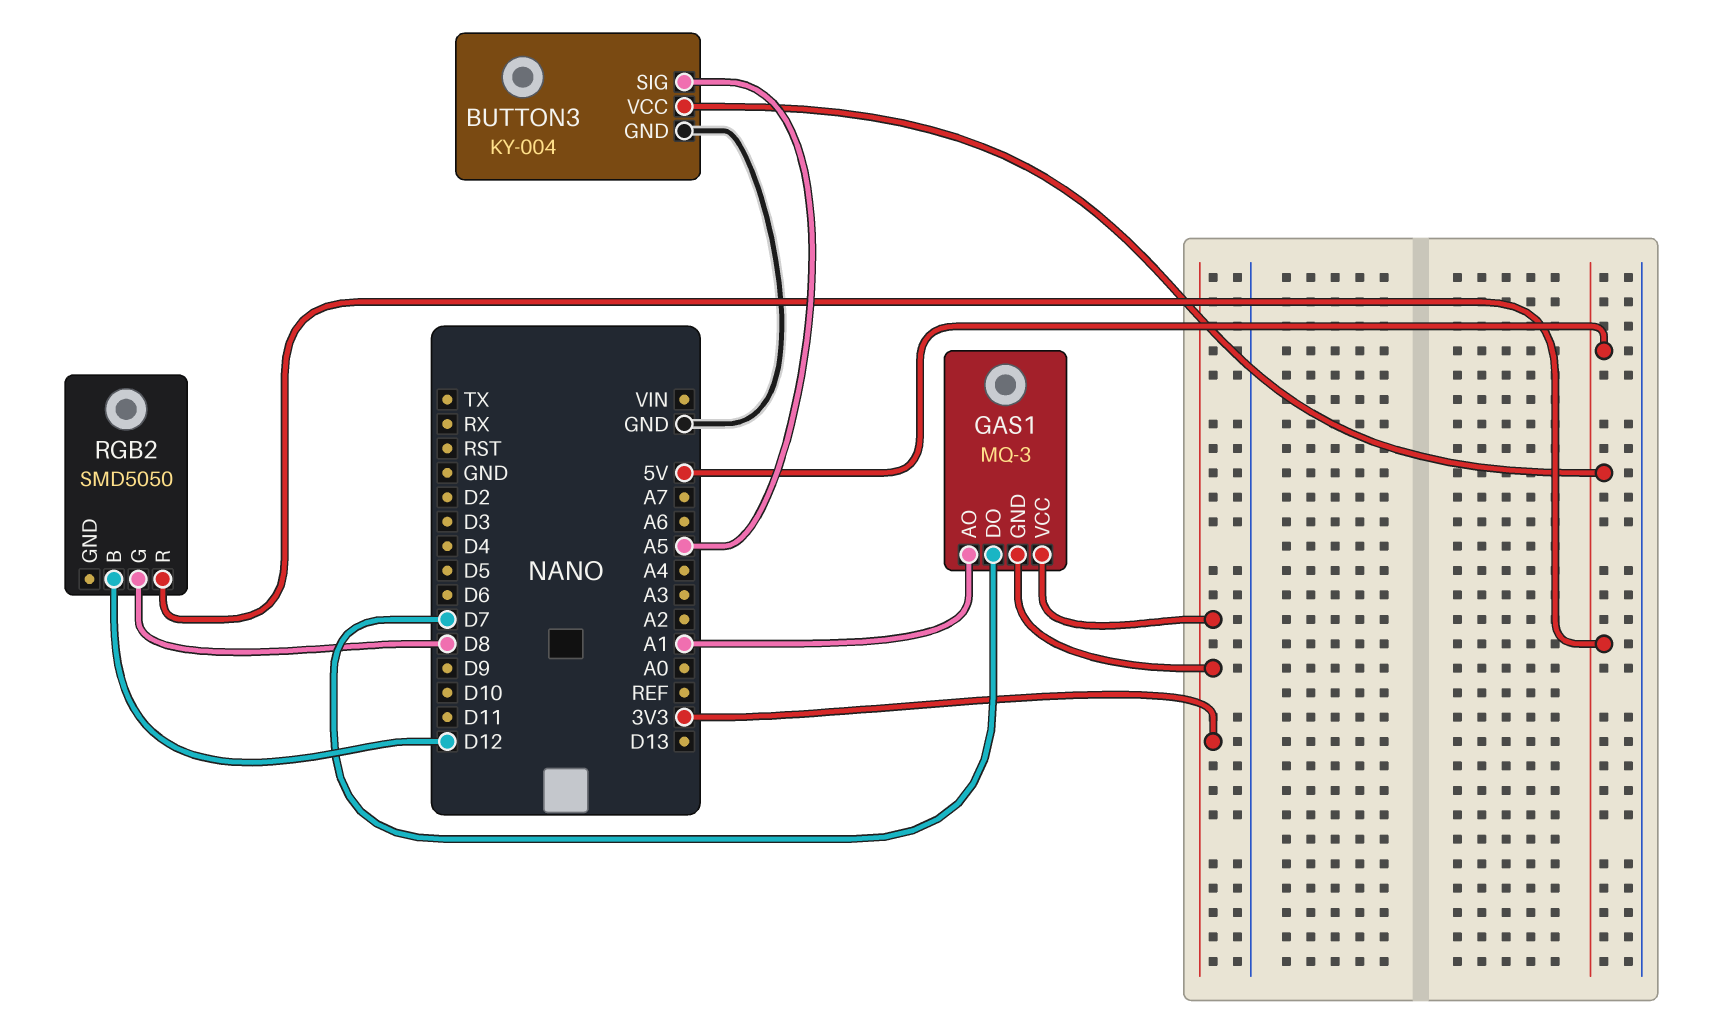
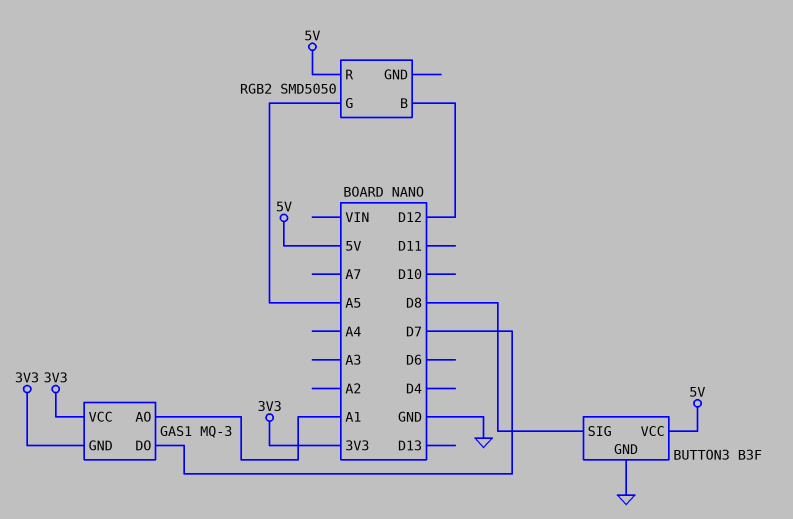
BUTTON3: KY-004 -> B3F
BUTTON3 pin SIG: A5 -> D8
RGB2 pin G: D8 -> A5

